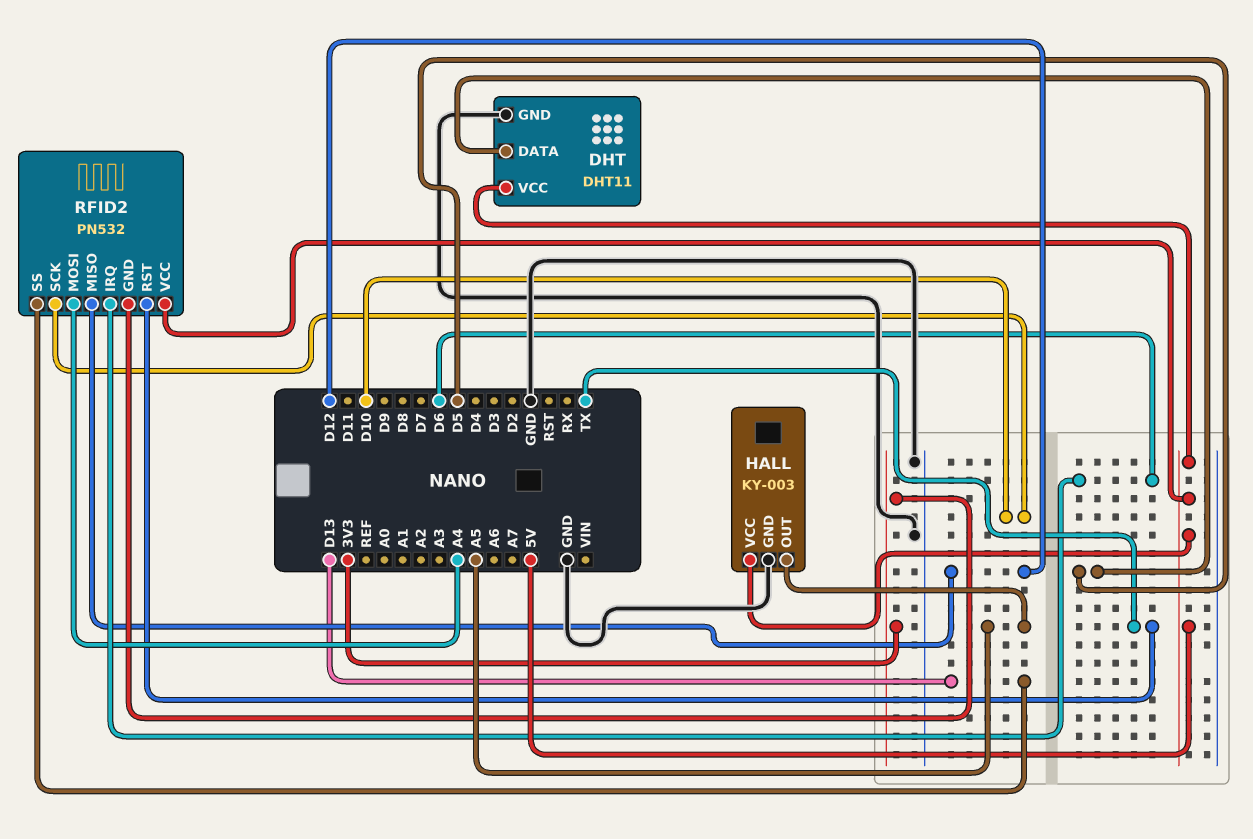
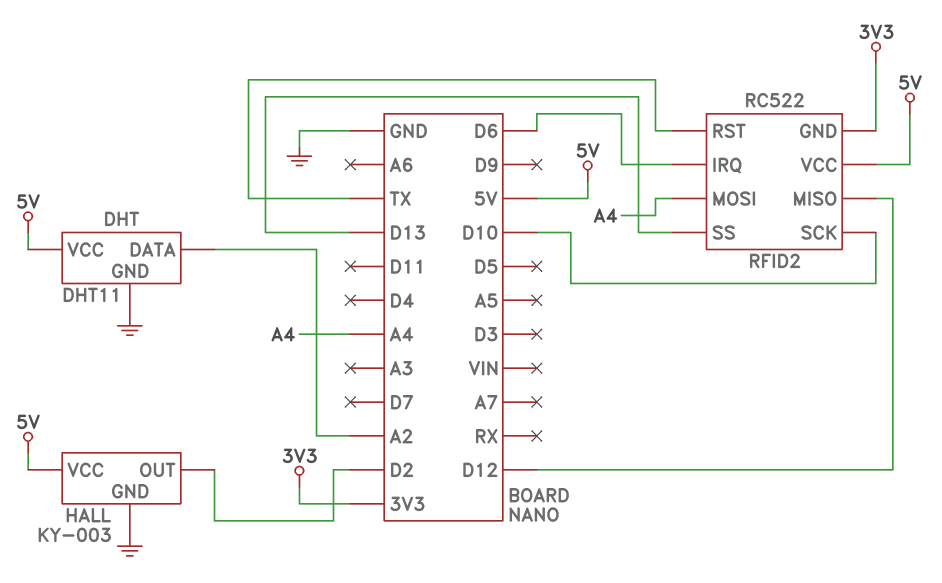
DHT pin DATA: D5 -> A2
HALL pin OUT: A5 -> D2
RFID2: PN532 -> RC522

